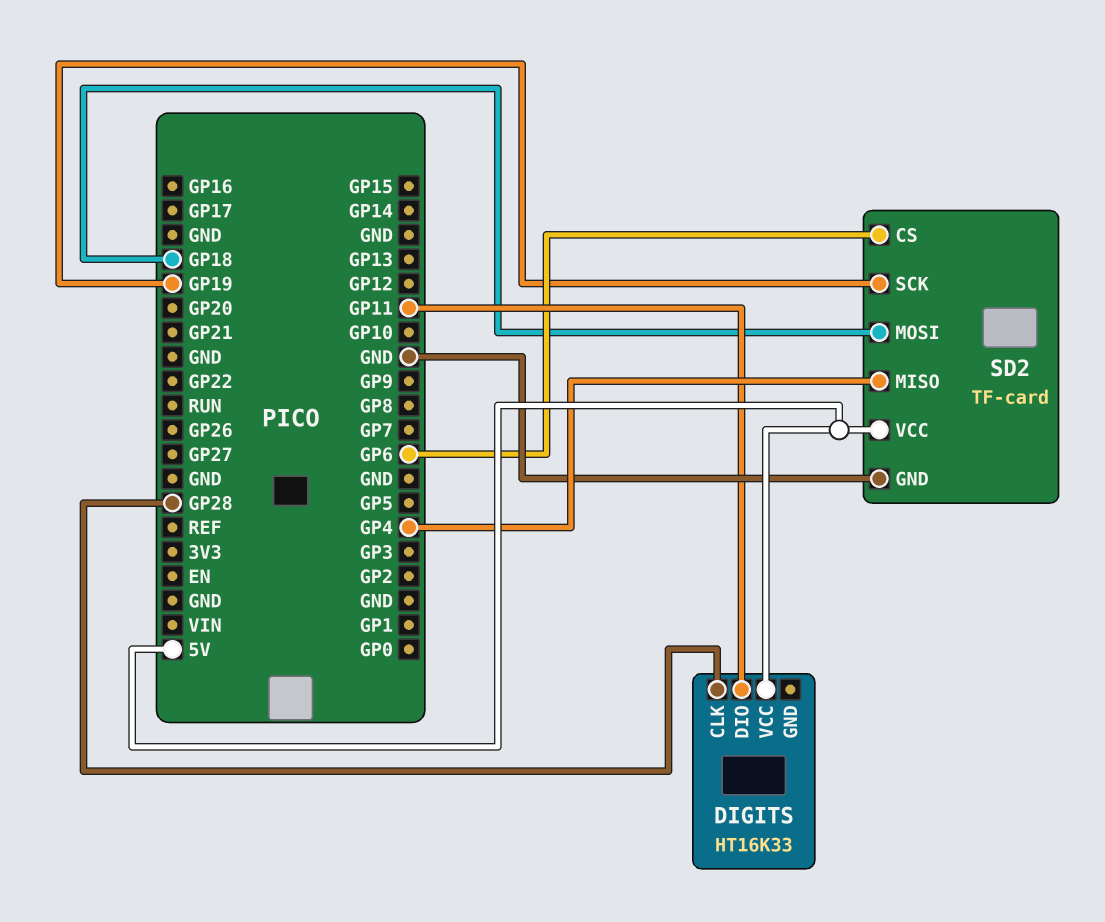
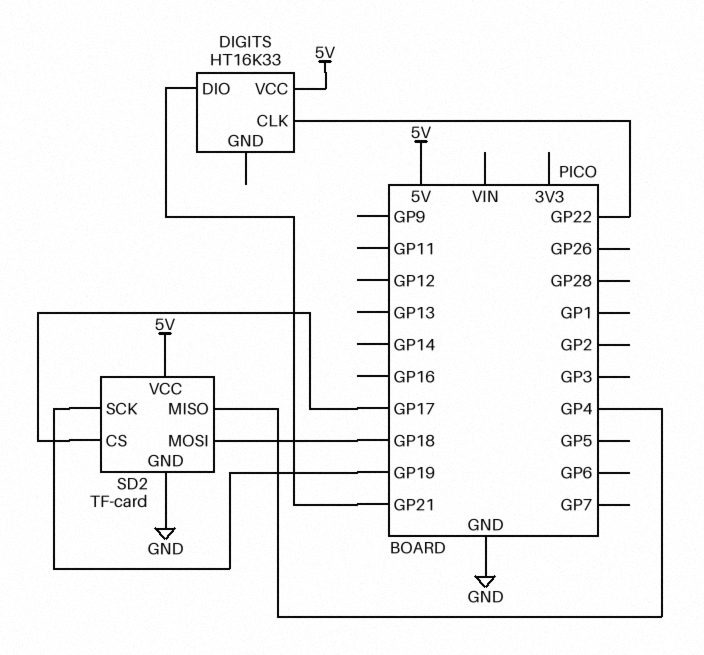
DIGITS pin CLK: GP28 -> GP22
DIGITS pin DIO: GP11 -> GP21
SD2 pin CS: GP6 -> GP17

